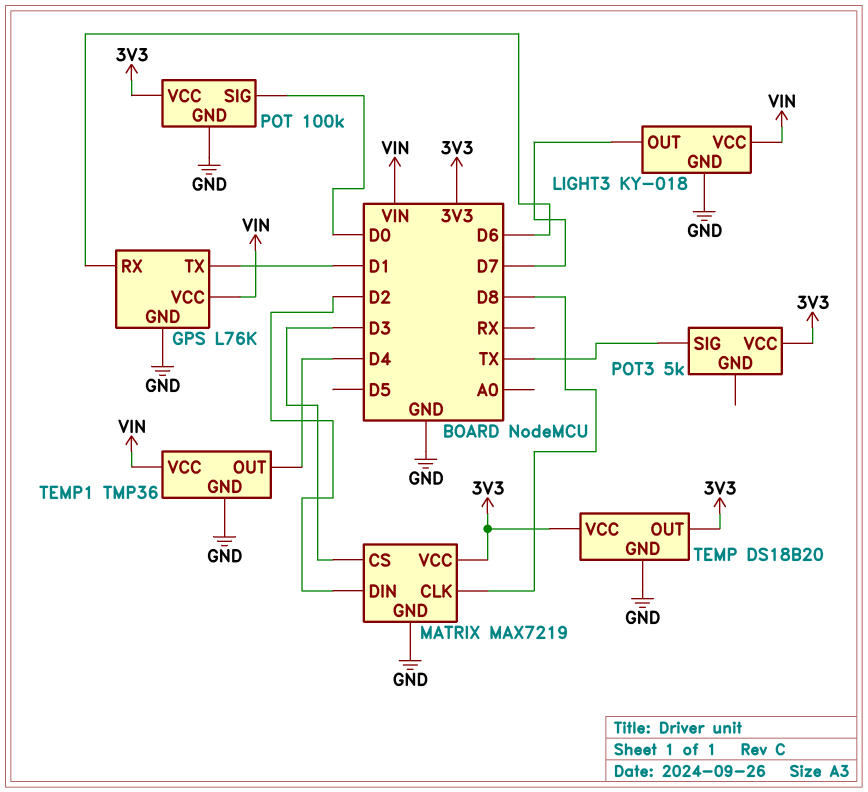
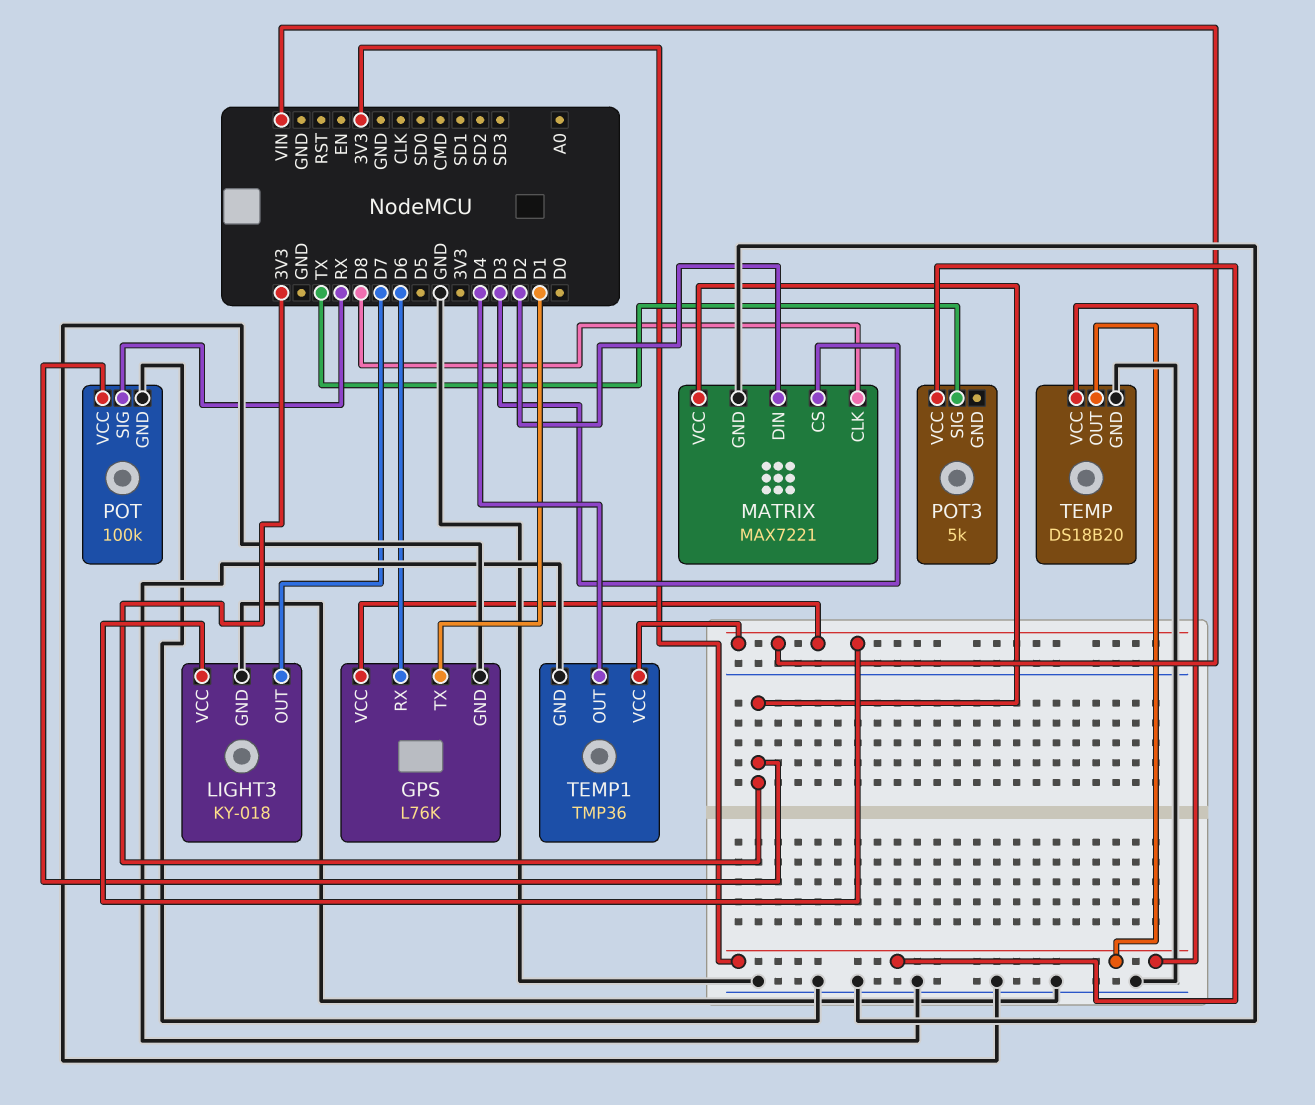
MATRIX: MAX7219 -> MAX7221
POT pin SIG: D0 -> RX

